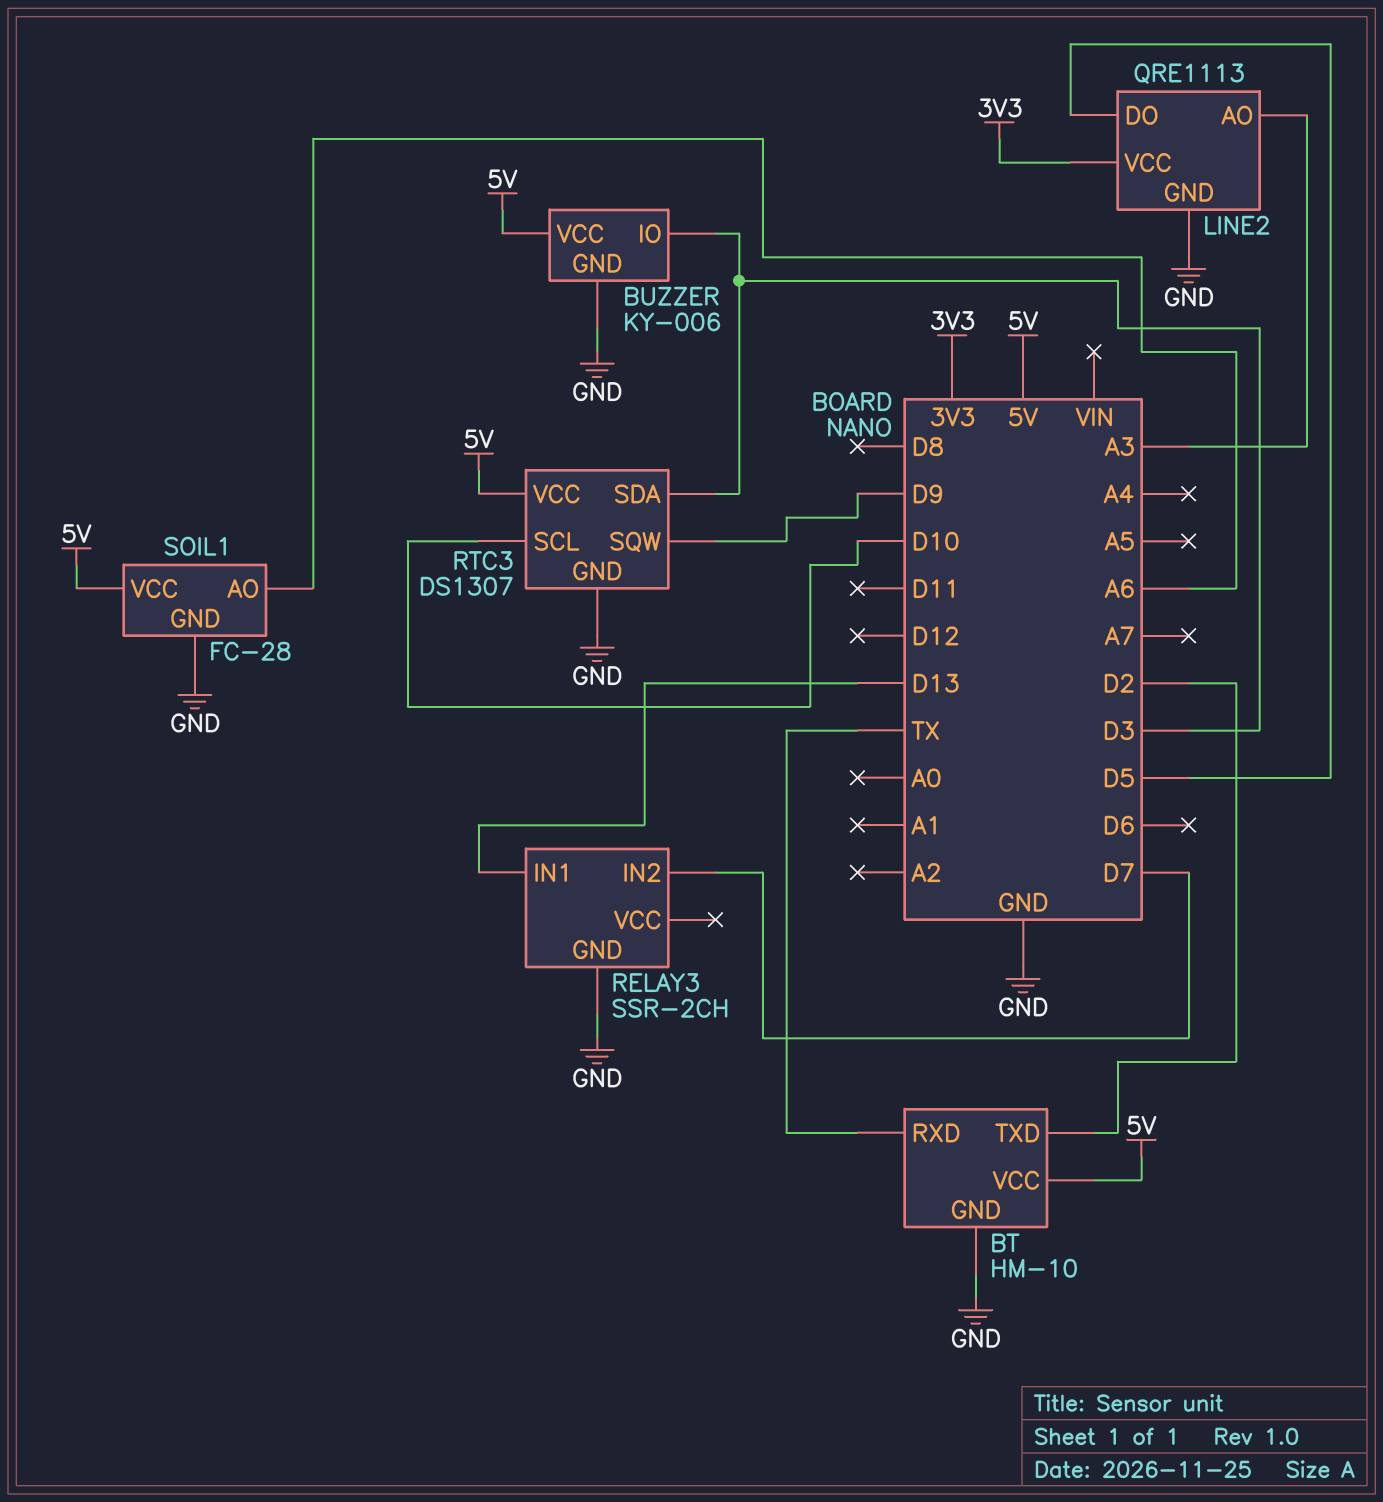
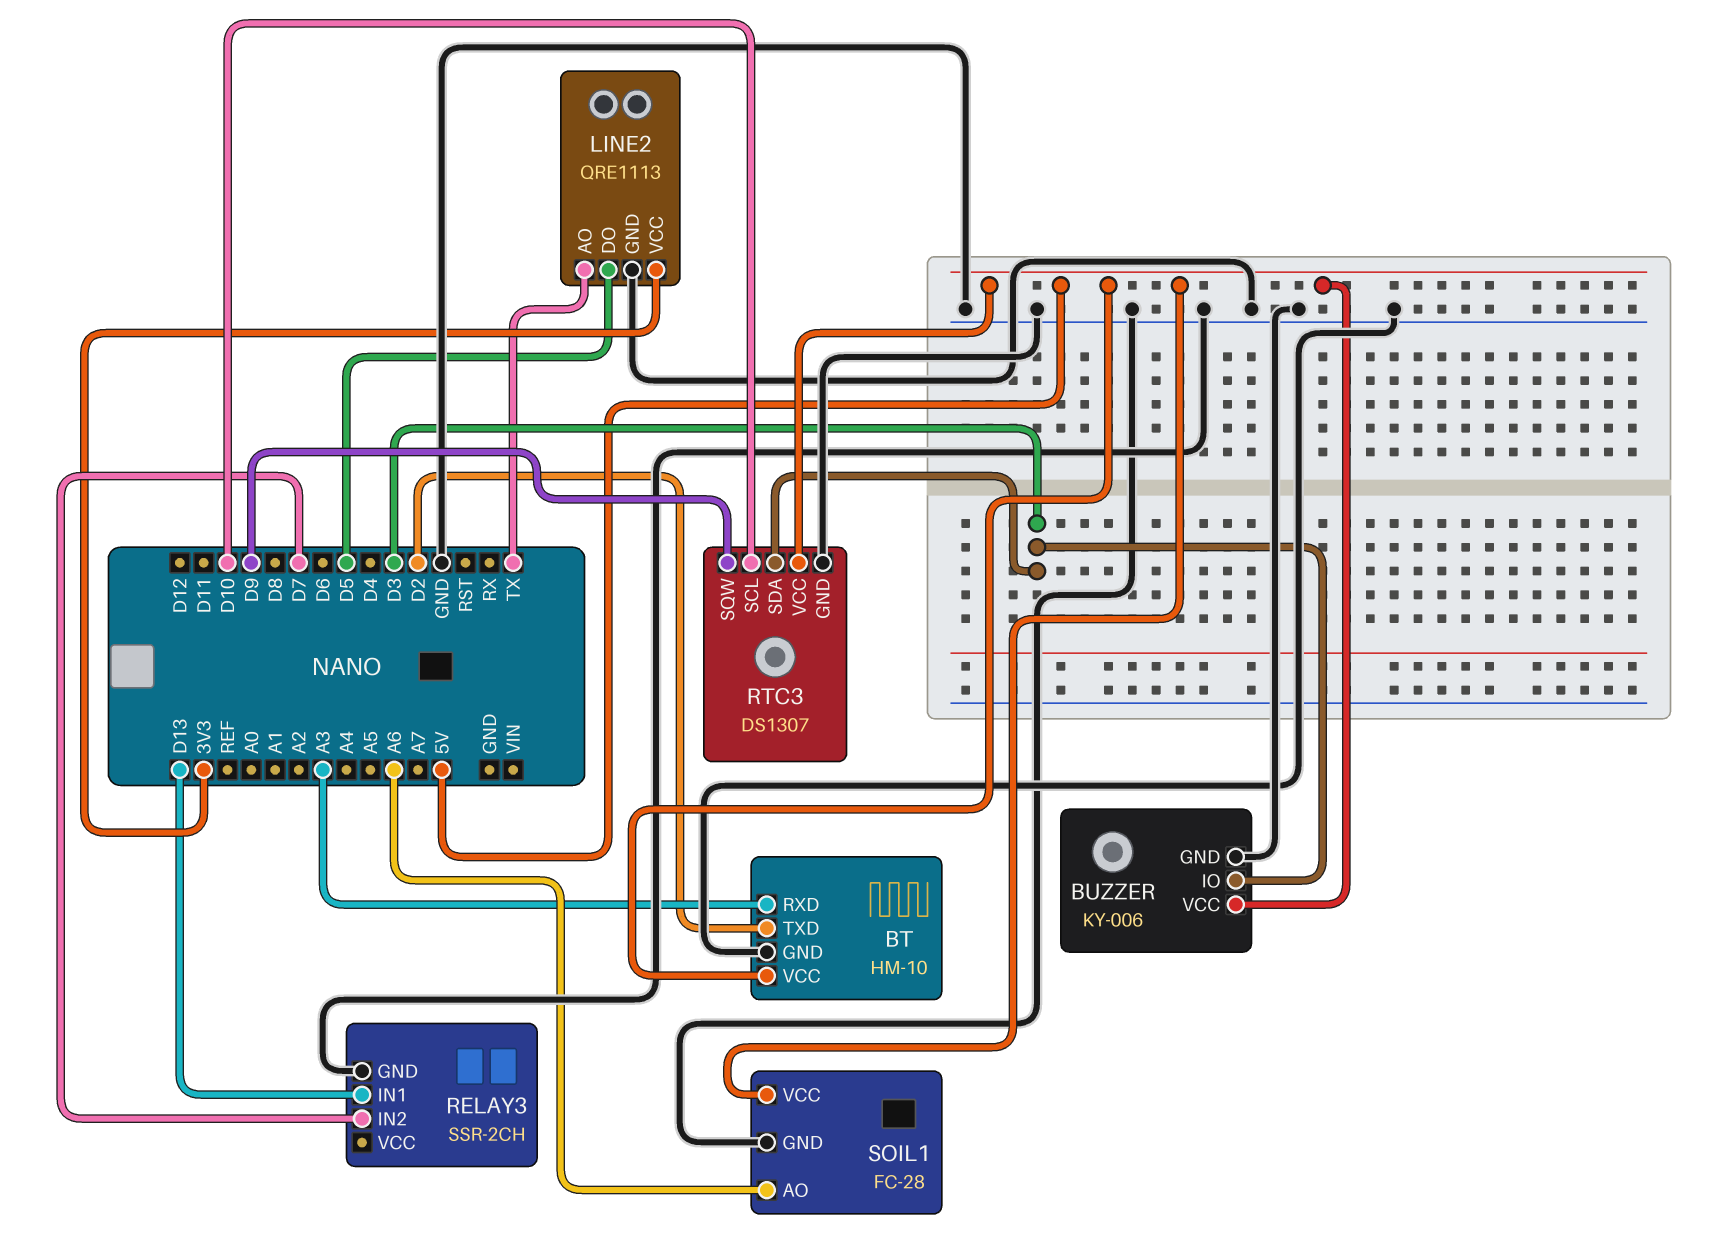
BT pin RXD: TX -> A3
LINE2 pin AO: A3 -> TX

